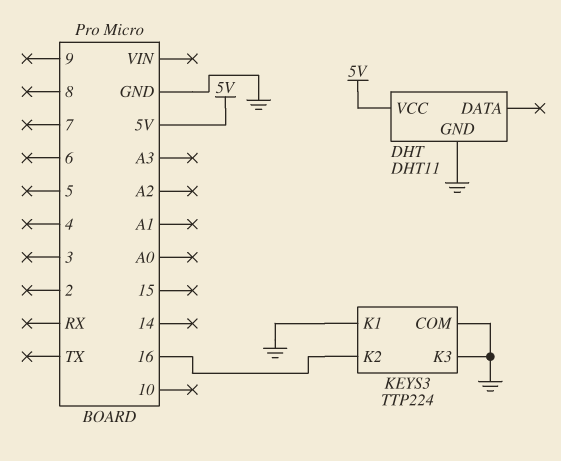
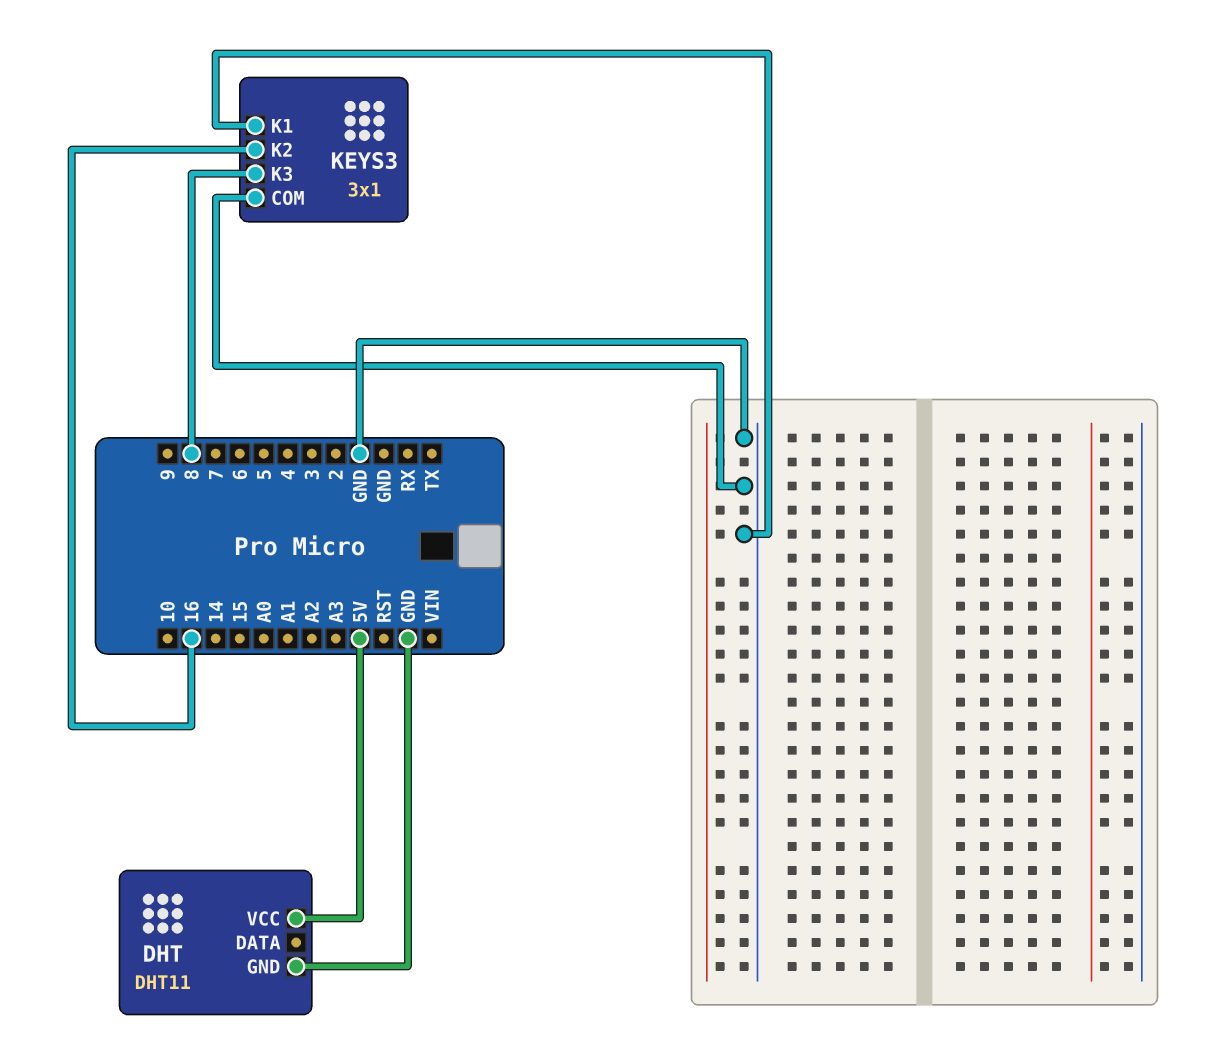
KEYS3: TTP224 -> 3x1
KEYS3 pin K3: GND -> 8

